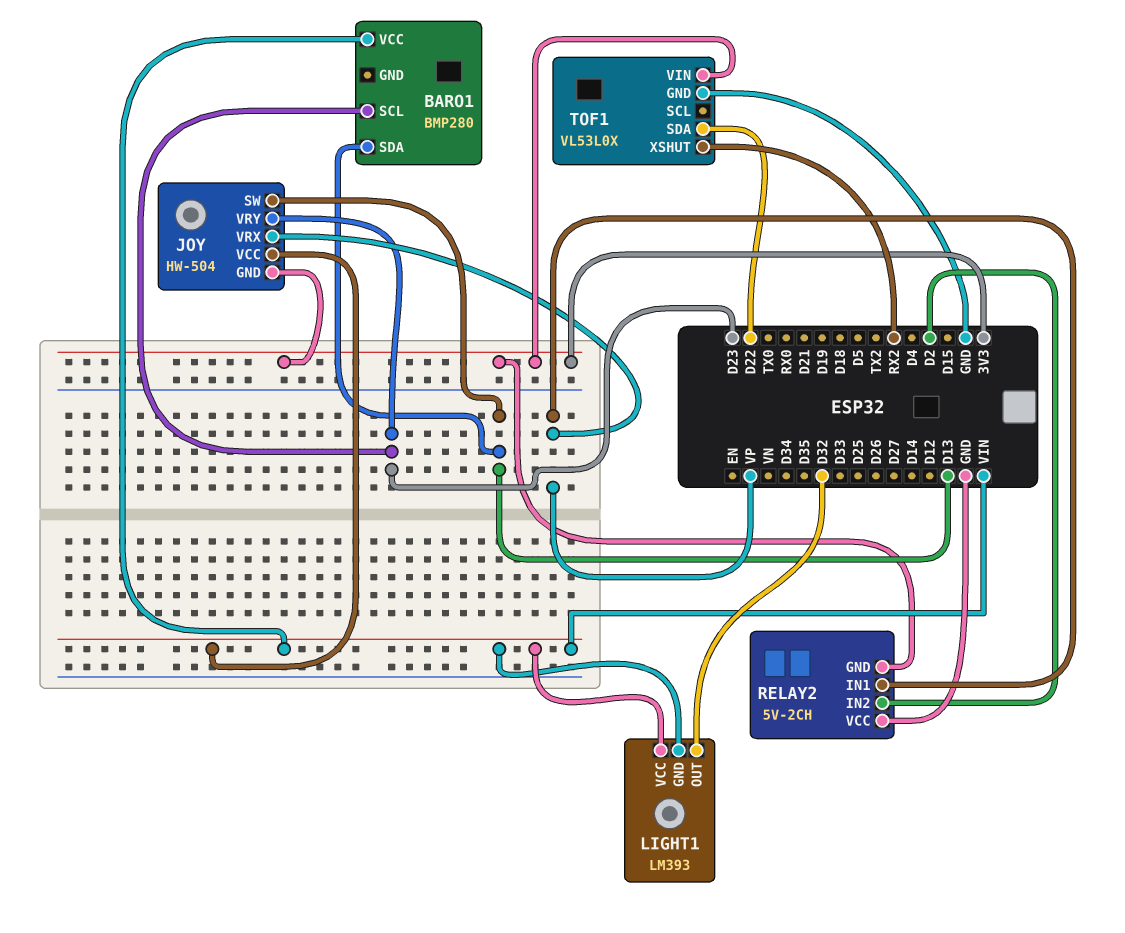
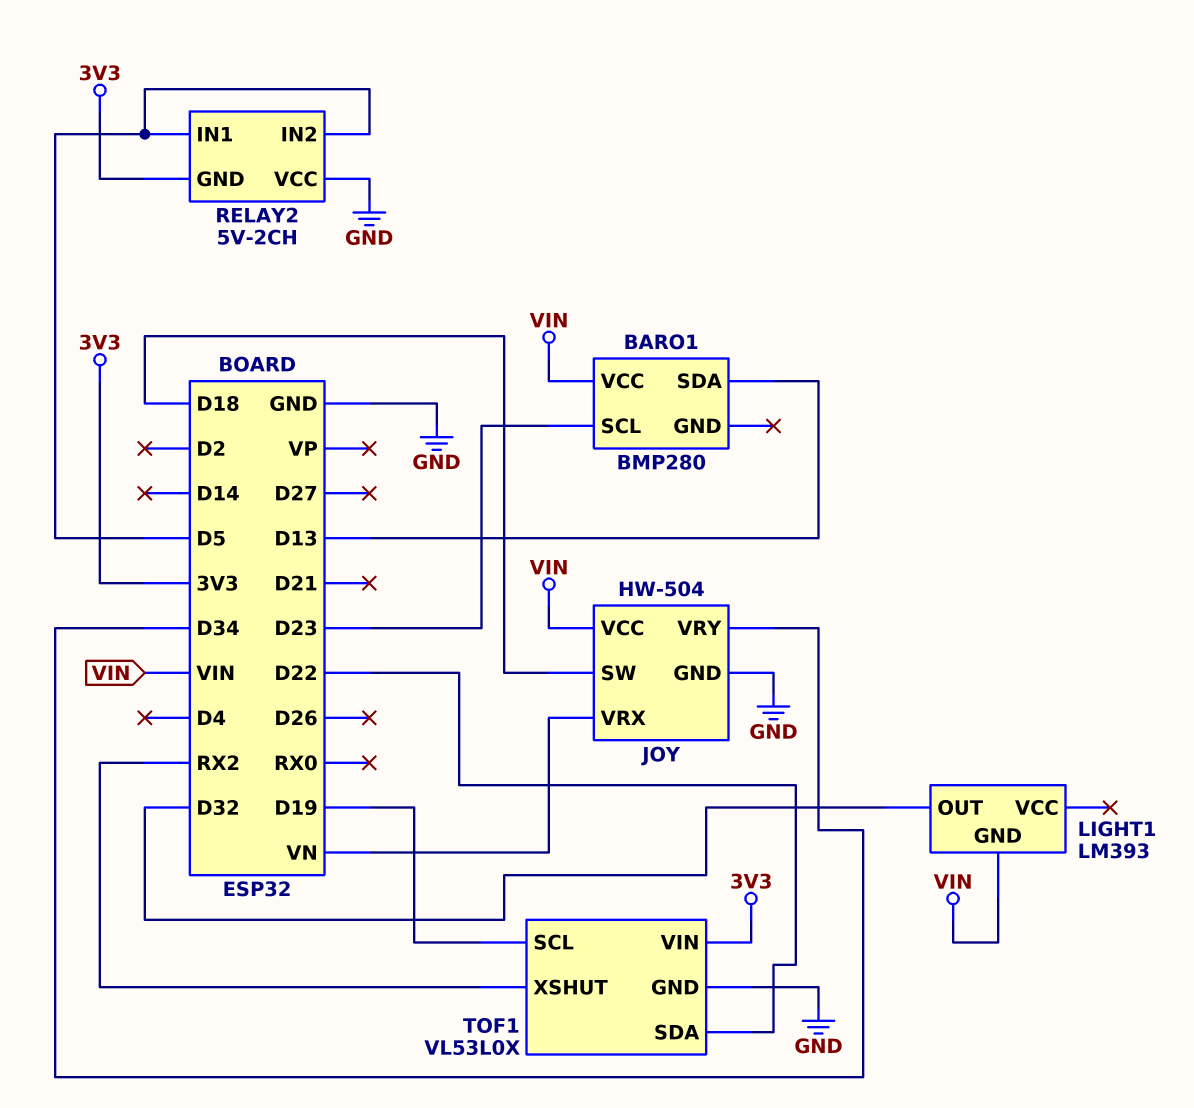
JOY pin GND: 3V3 -> GND
JOY pin SW: D13 -> D18
JOY pin VRX: VP -> VN
JOY pin VRY: D23 -> D34
LIGHT1 pin VCC: VIN -> none
RELAY2 pin IN1: VP -> D5
RELAY2 pin IN2: D2 -> D5
TOF1 pin SCL: none -> D19

